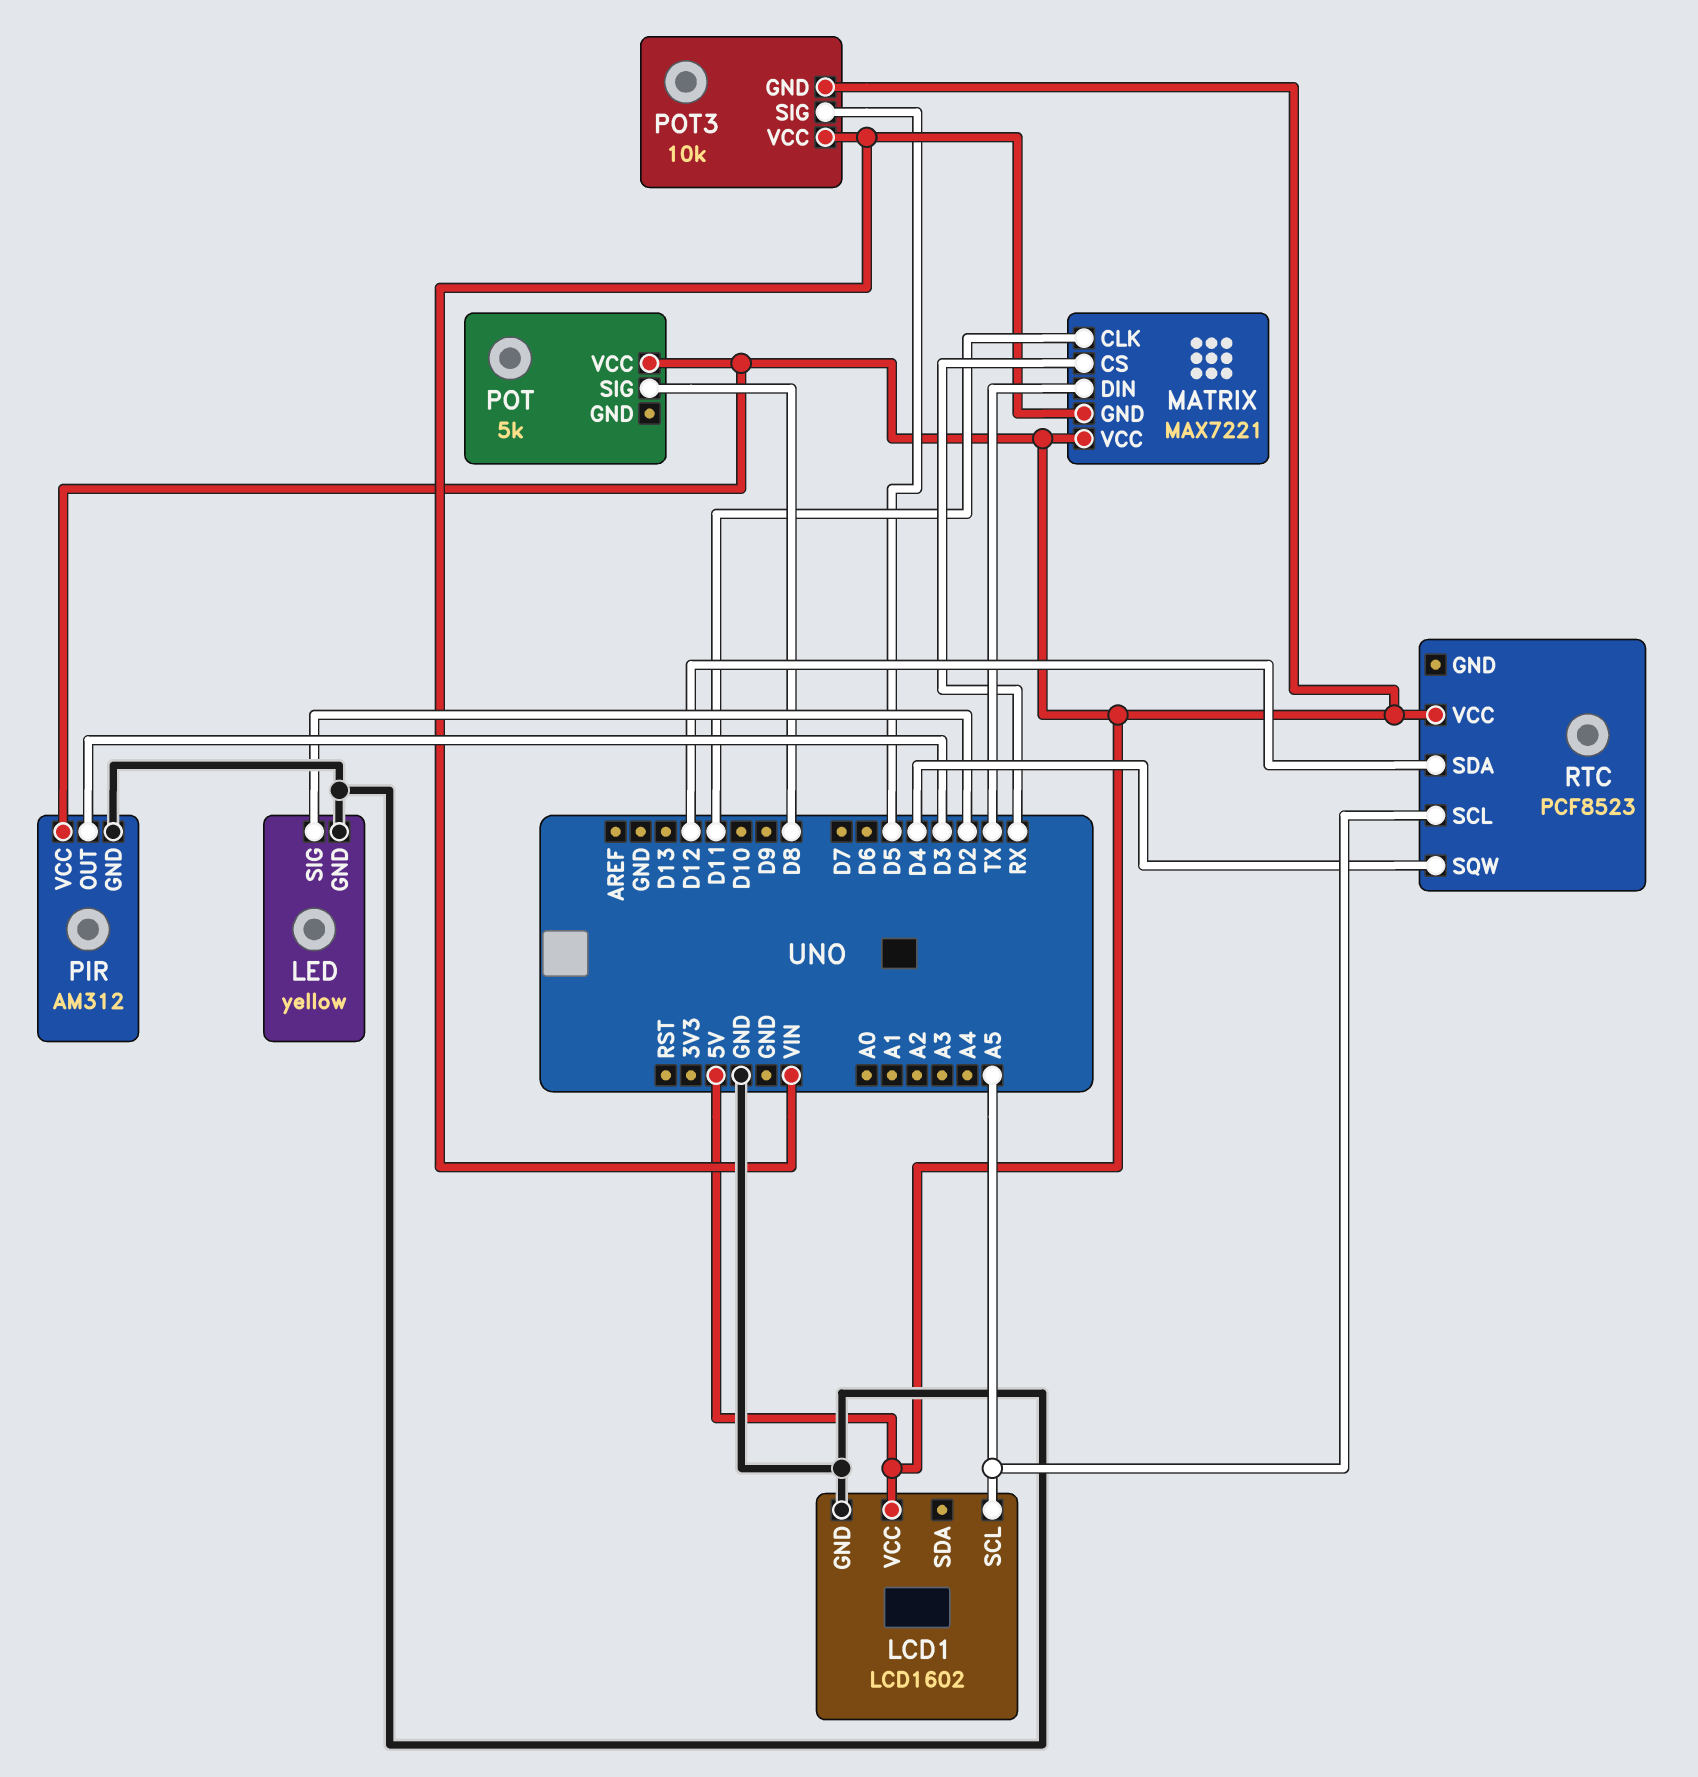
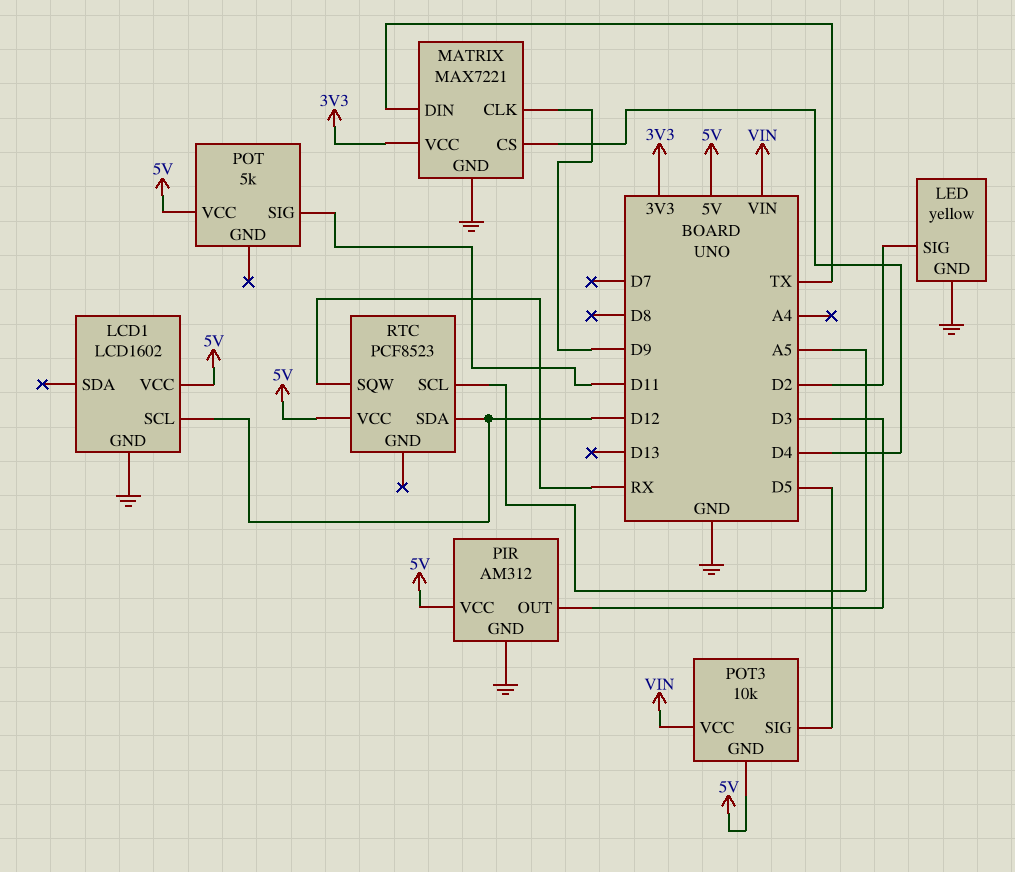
LCD1 pin SCL: A5 -> D12
MATRIX pin CLK: D11 -> D9
MATRIX pin CS: RX -> D4
MATRIX pin GND: VIN -> GND
MATRIX pin VCC: 5V -> 3V3
POT pin SIG: D8 -> D11
RTC pin SQW: D4 -> RX

